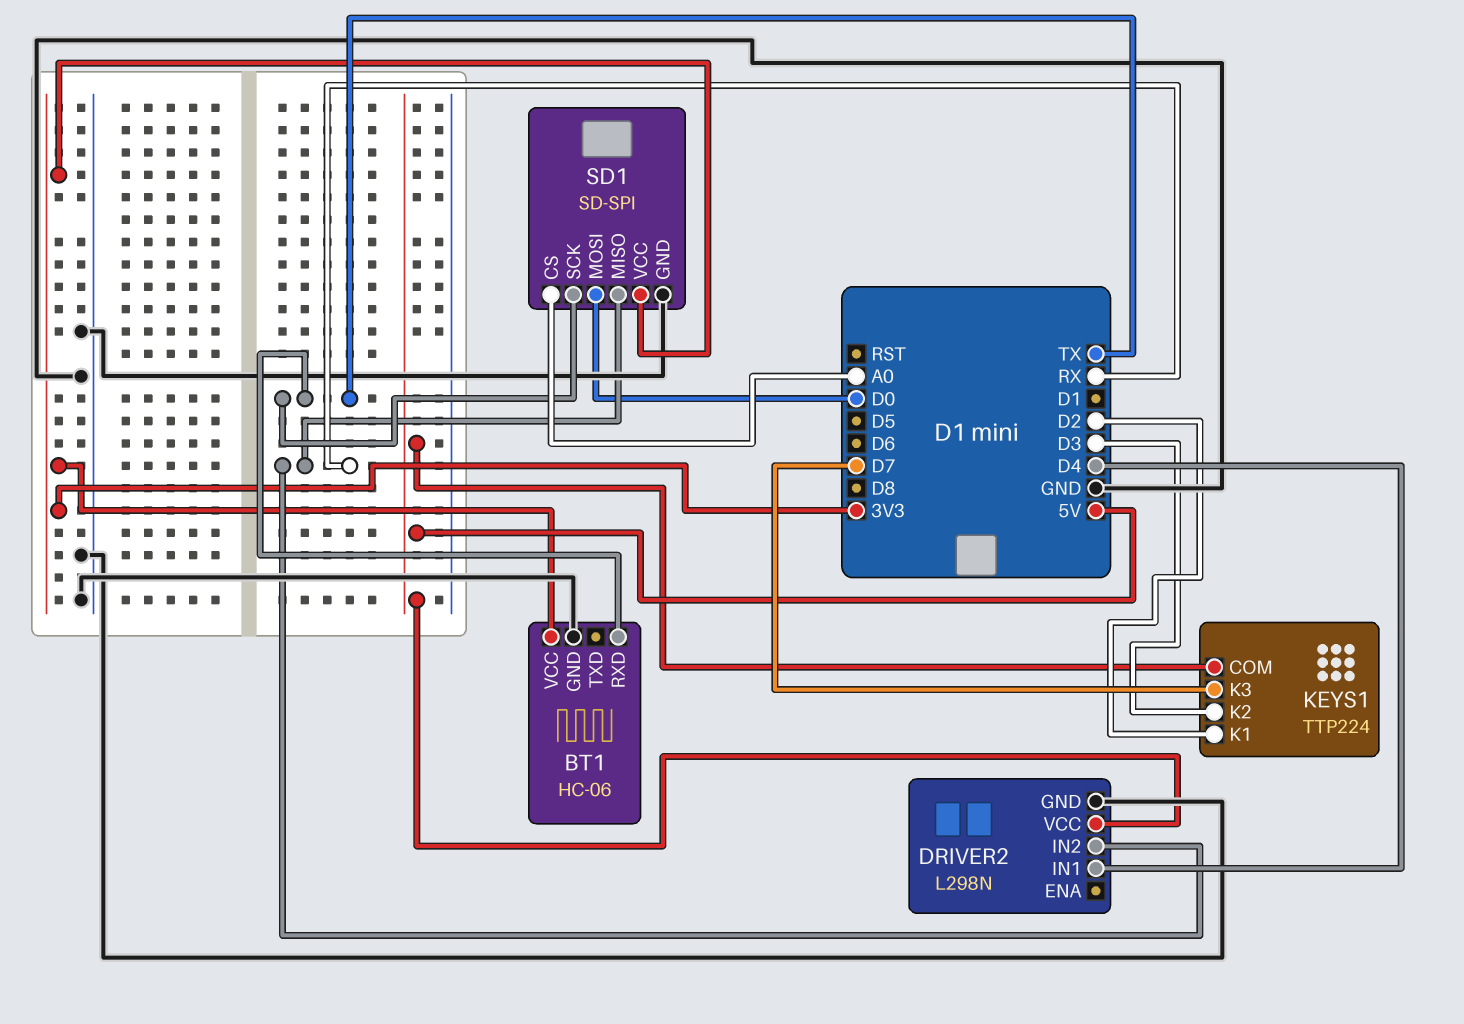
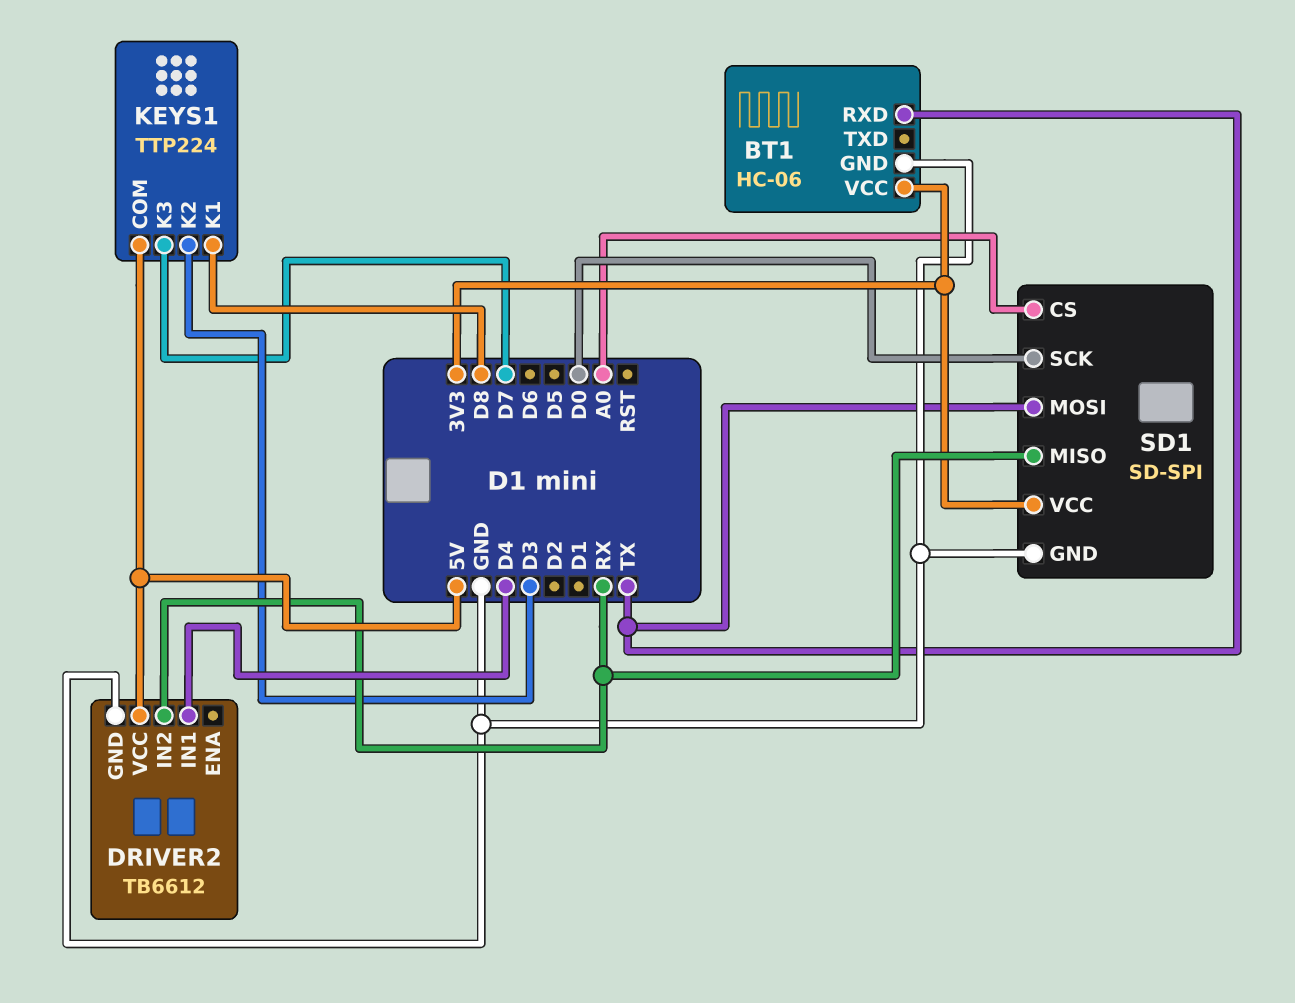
DRIVER2: L298N -> TB6612
KEYS1 pin K1: D2 -> D8
SD1 pin MOSI: D0 -> TX
SD1 pin SCK: TX -> D0

